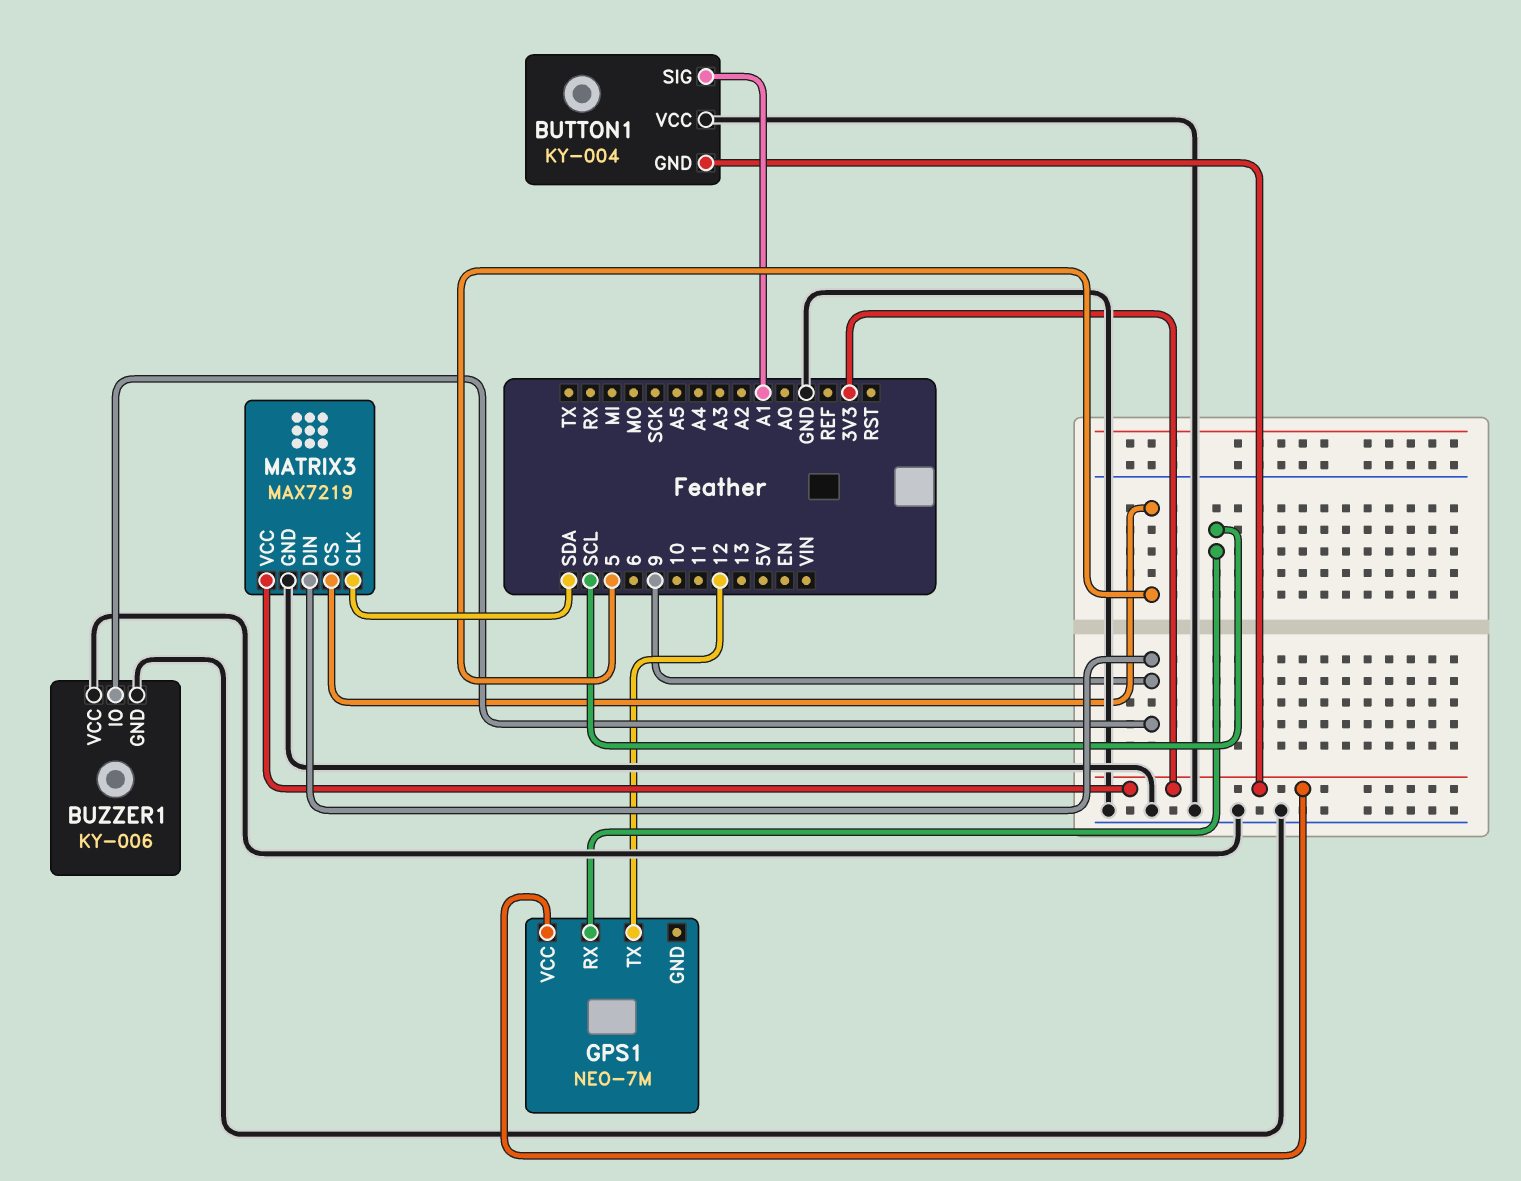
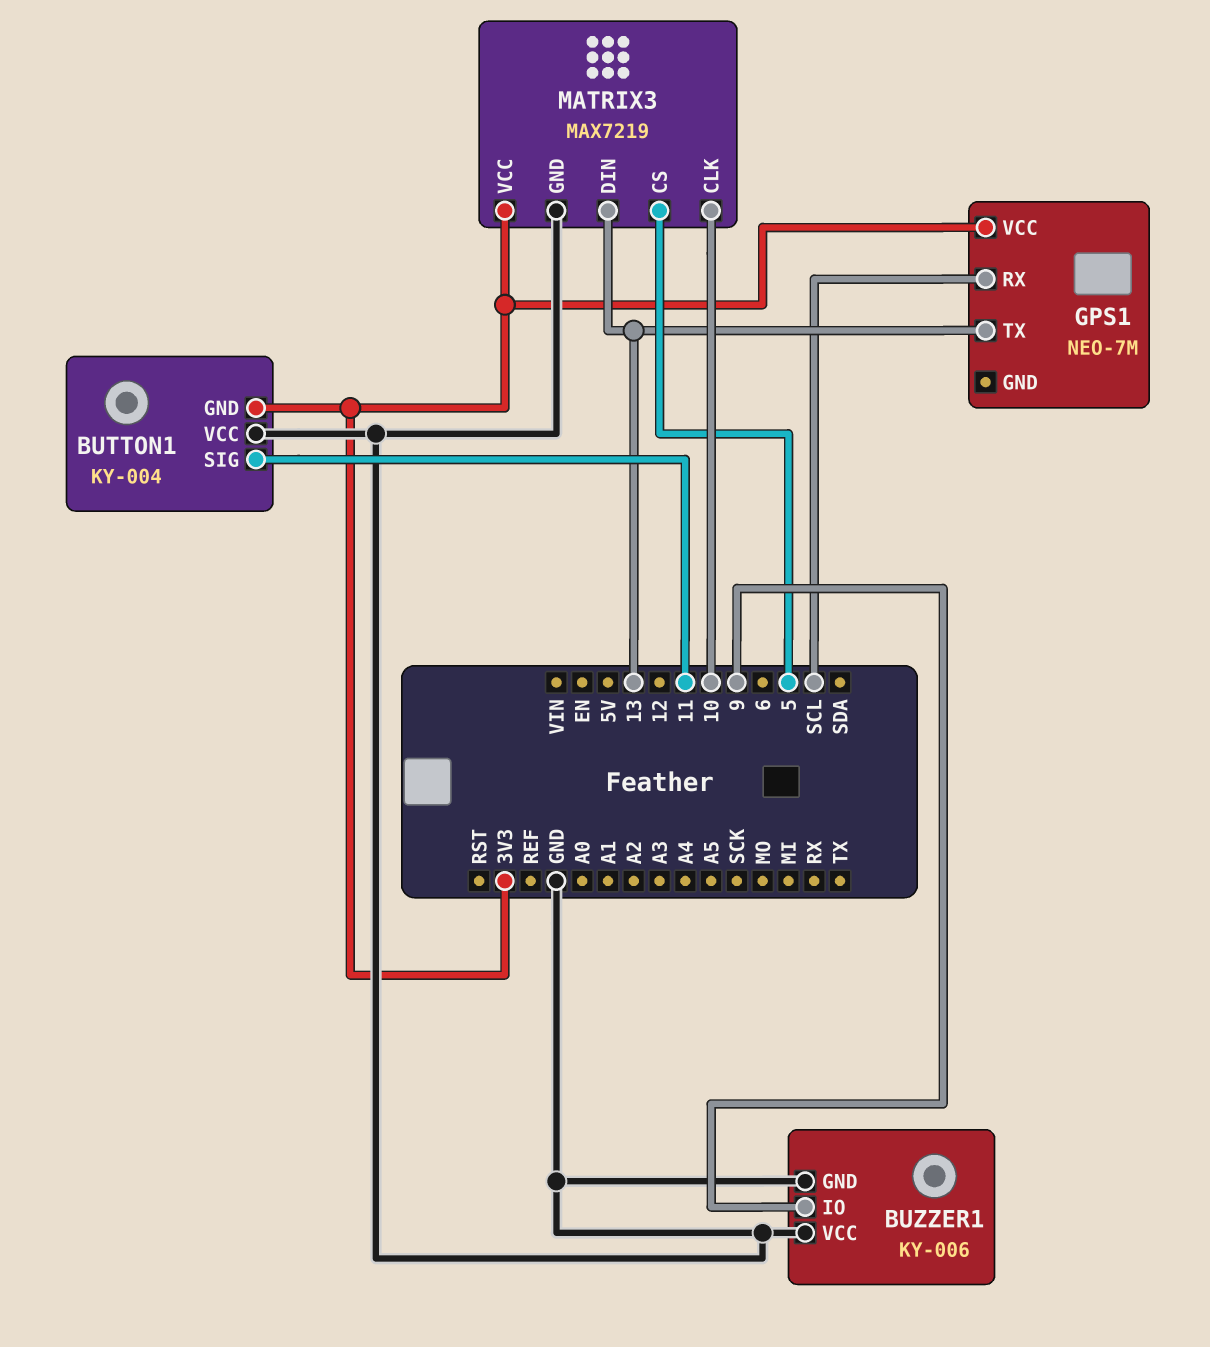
BUTTON1 pin SIG: A1 -> 11
GPS1 pin TX: 12 -> 13
MATRIX3 pin CLK: SDA -> 10
MATRIX3 pin DIN: 9 -> 13

